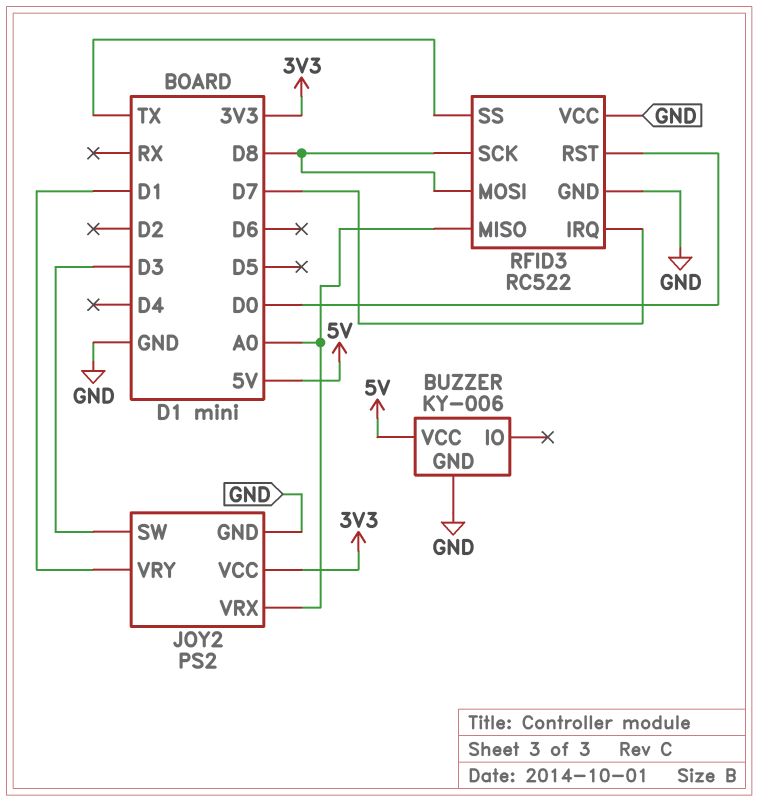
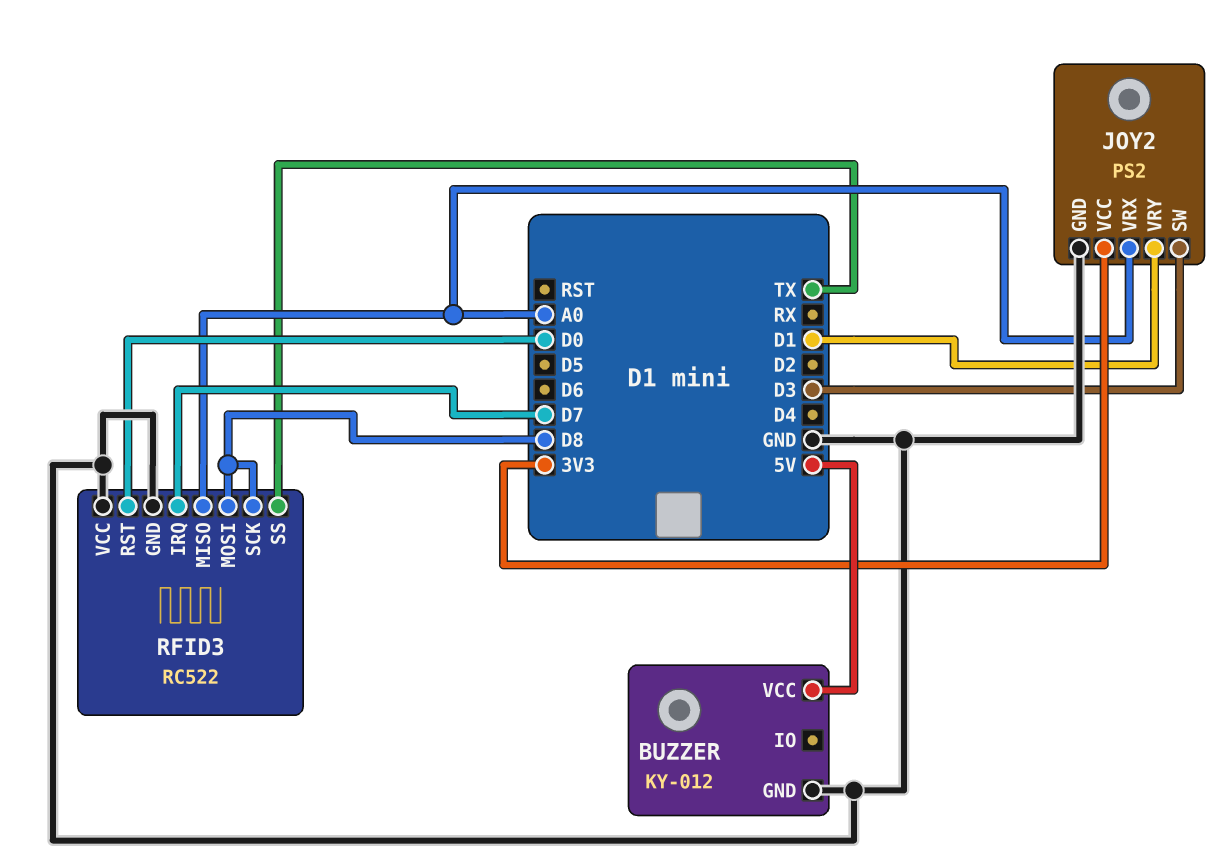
BUZZER: KY-006 -> KY-012

